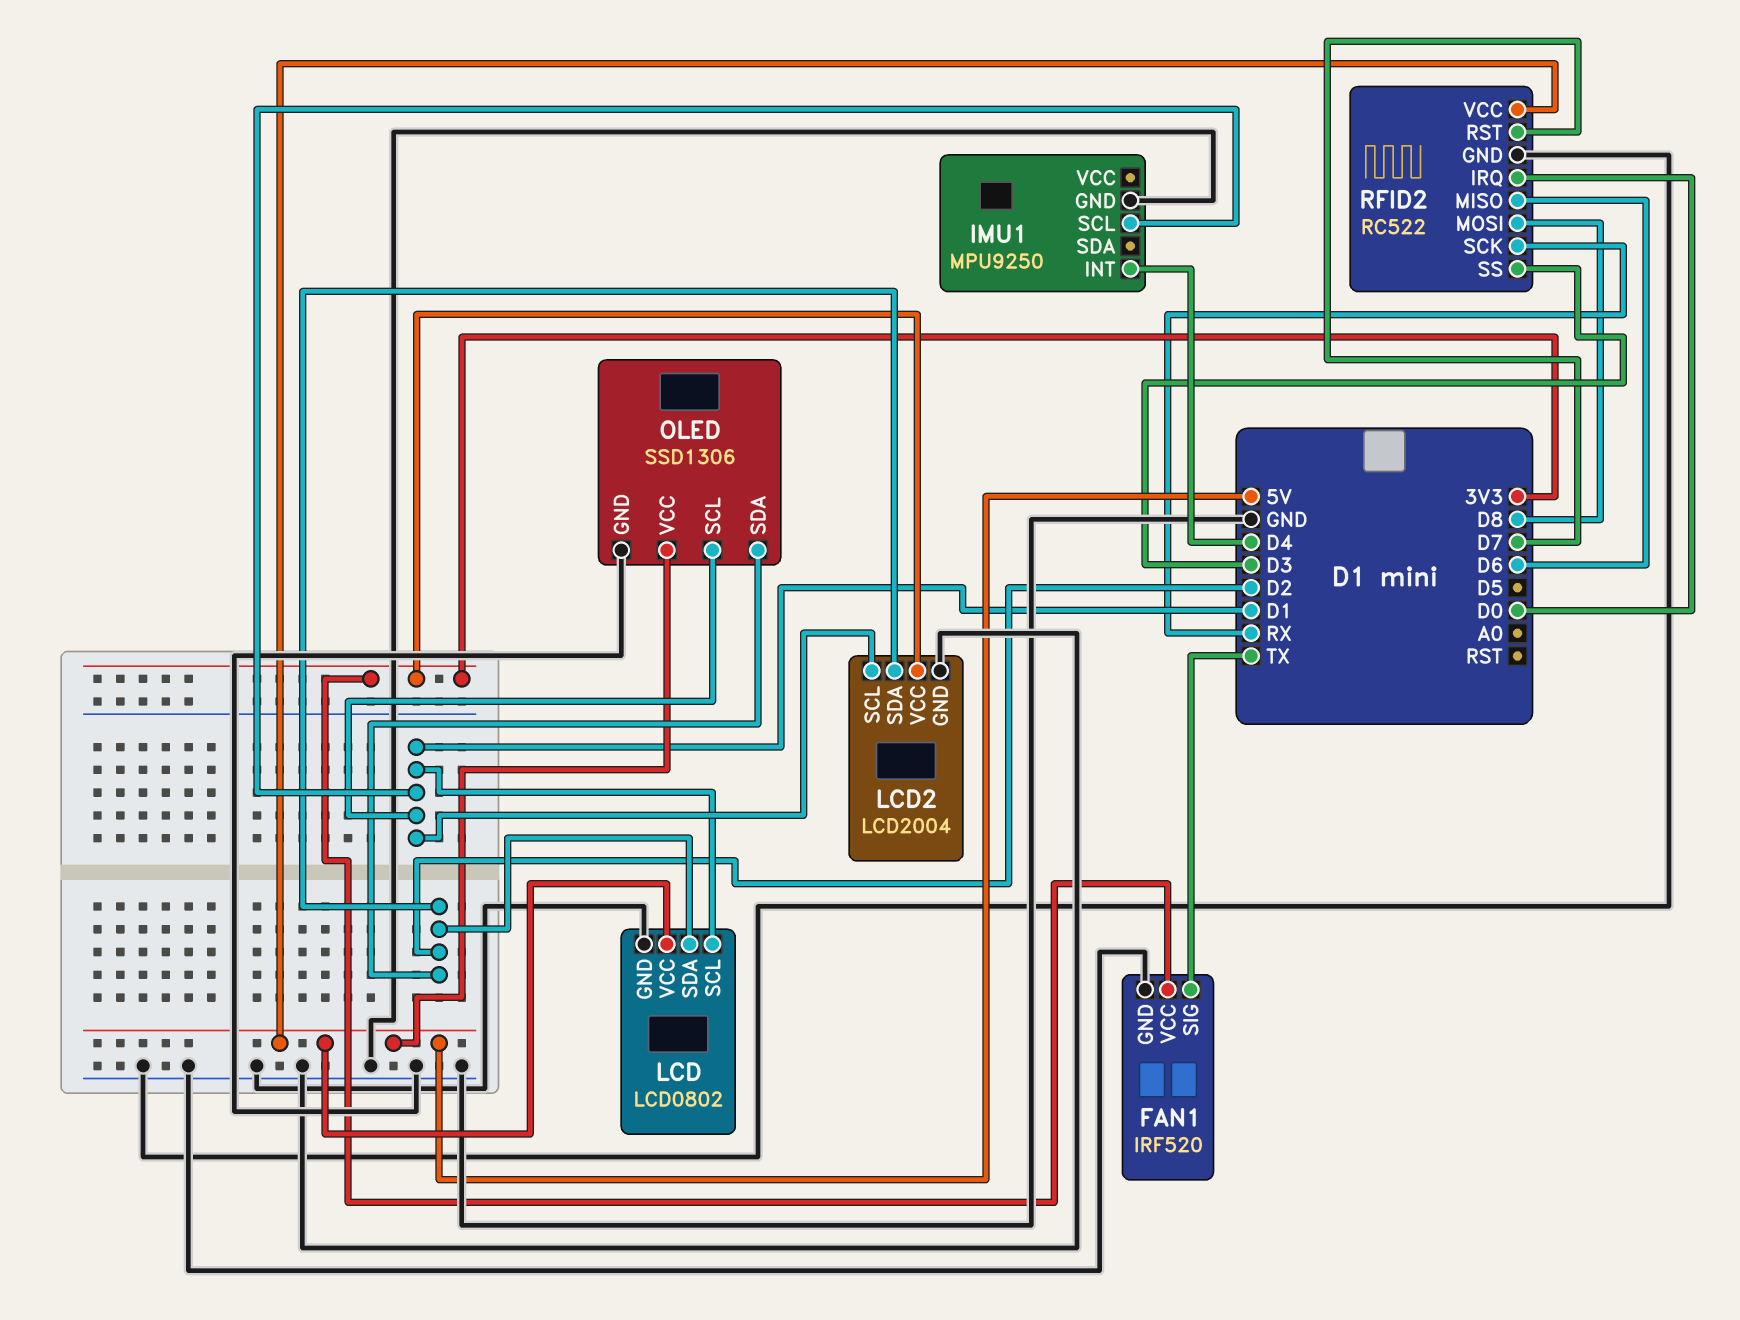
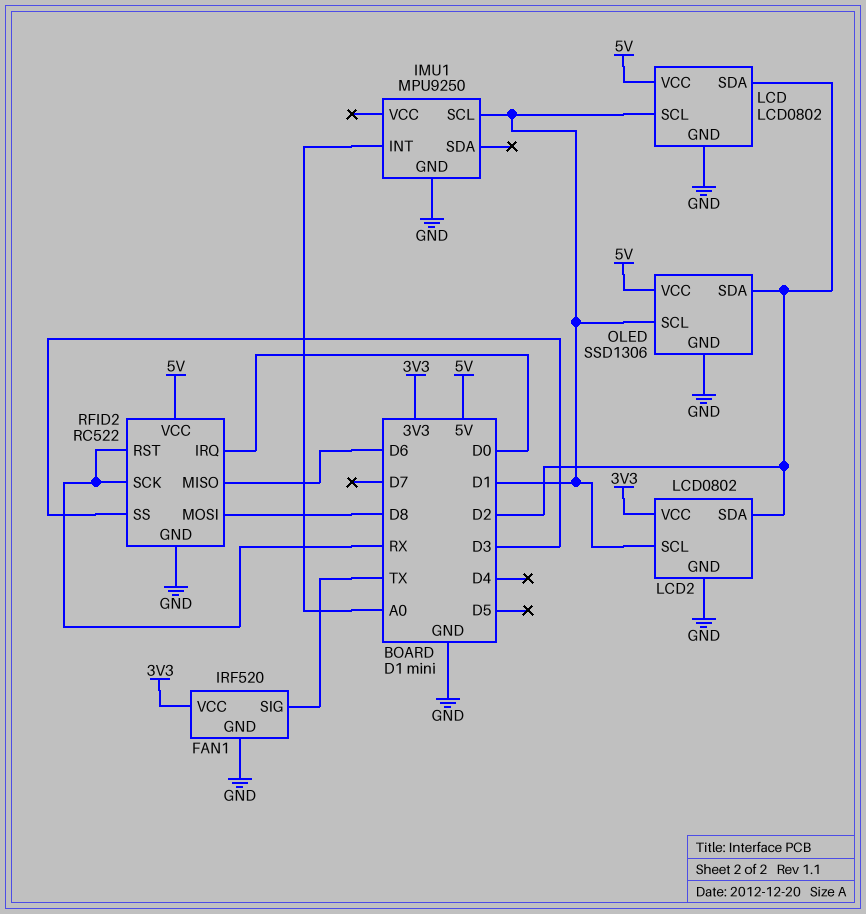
IMU1 pin INT: D4 -> A0
LCD2: LCD2004 -> LCD0802
RFID2 pin RST: D7 -> RX

